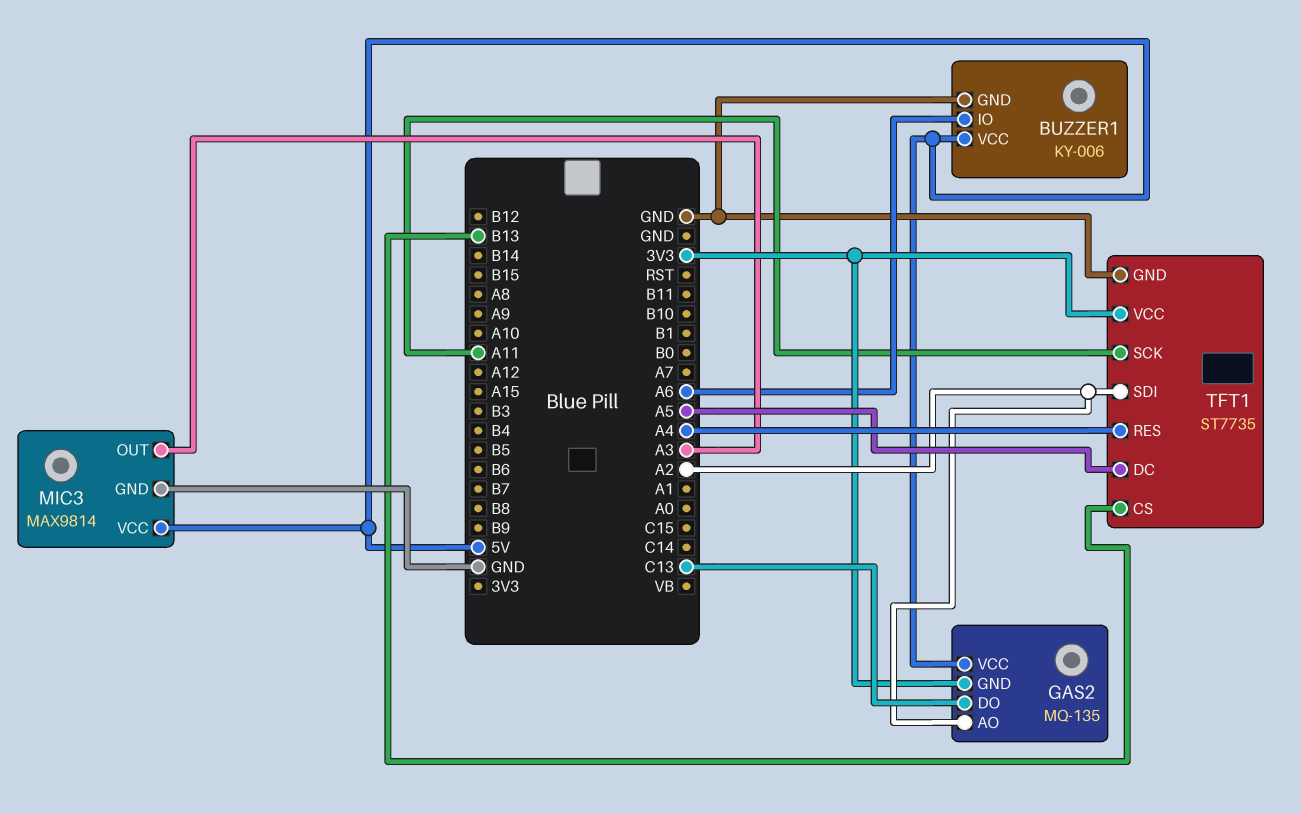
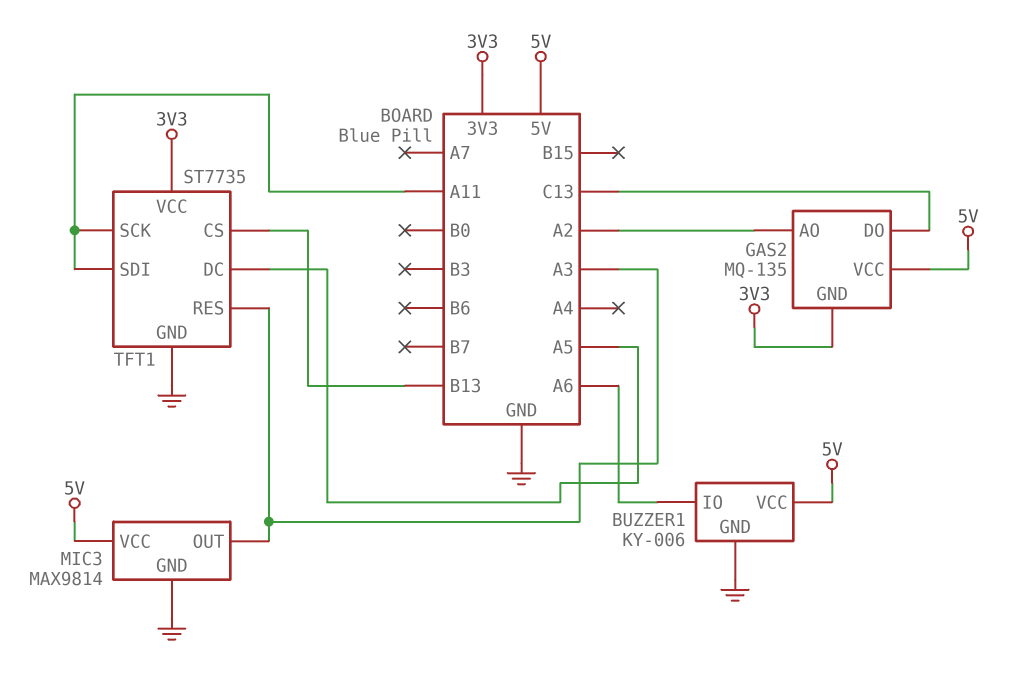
TFT1 pin RES: A4 -> A3
TFT1 pin SDI: A2 -> A11

